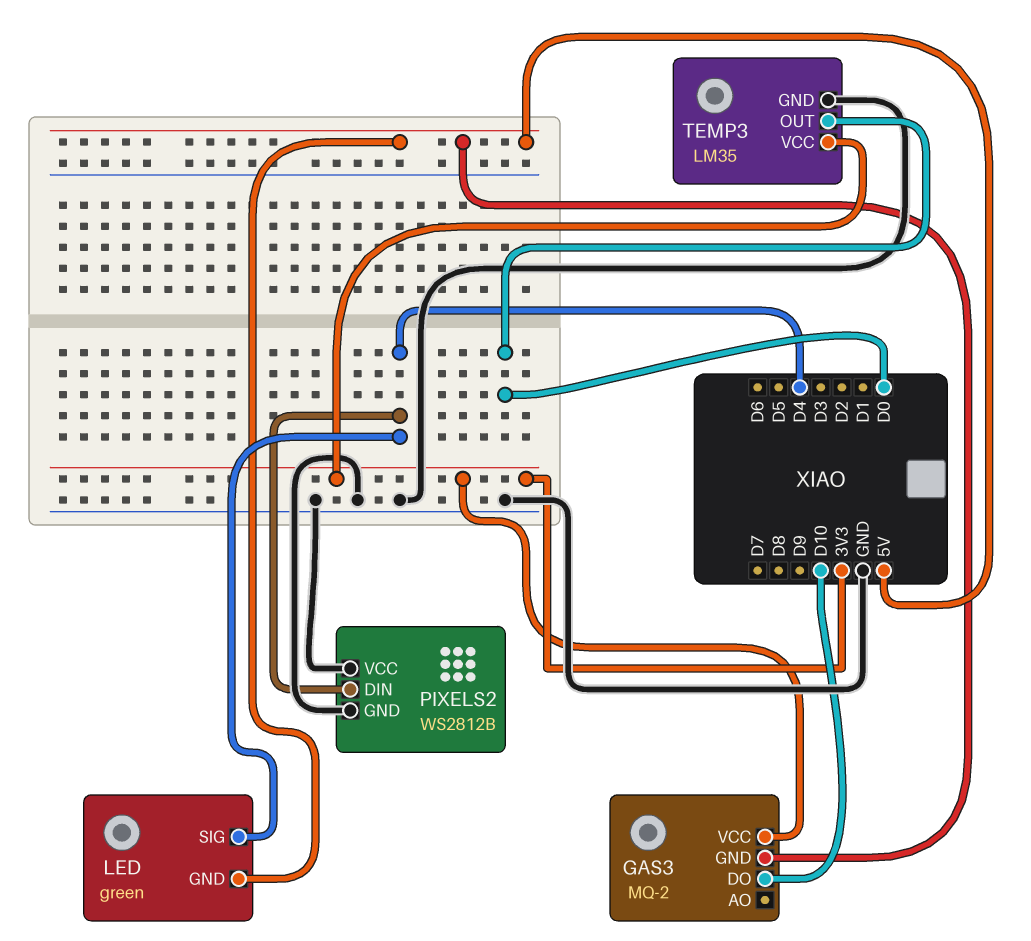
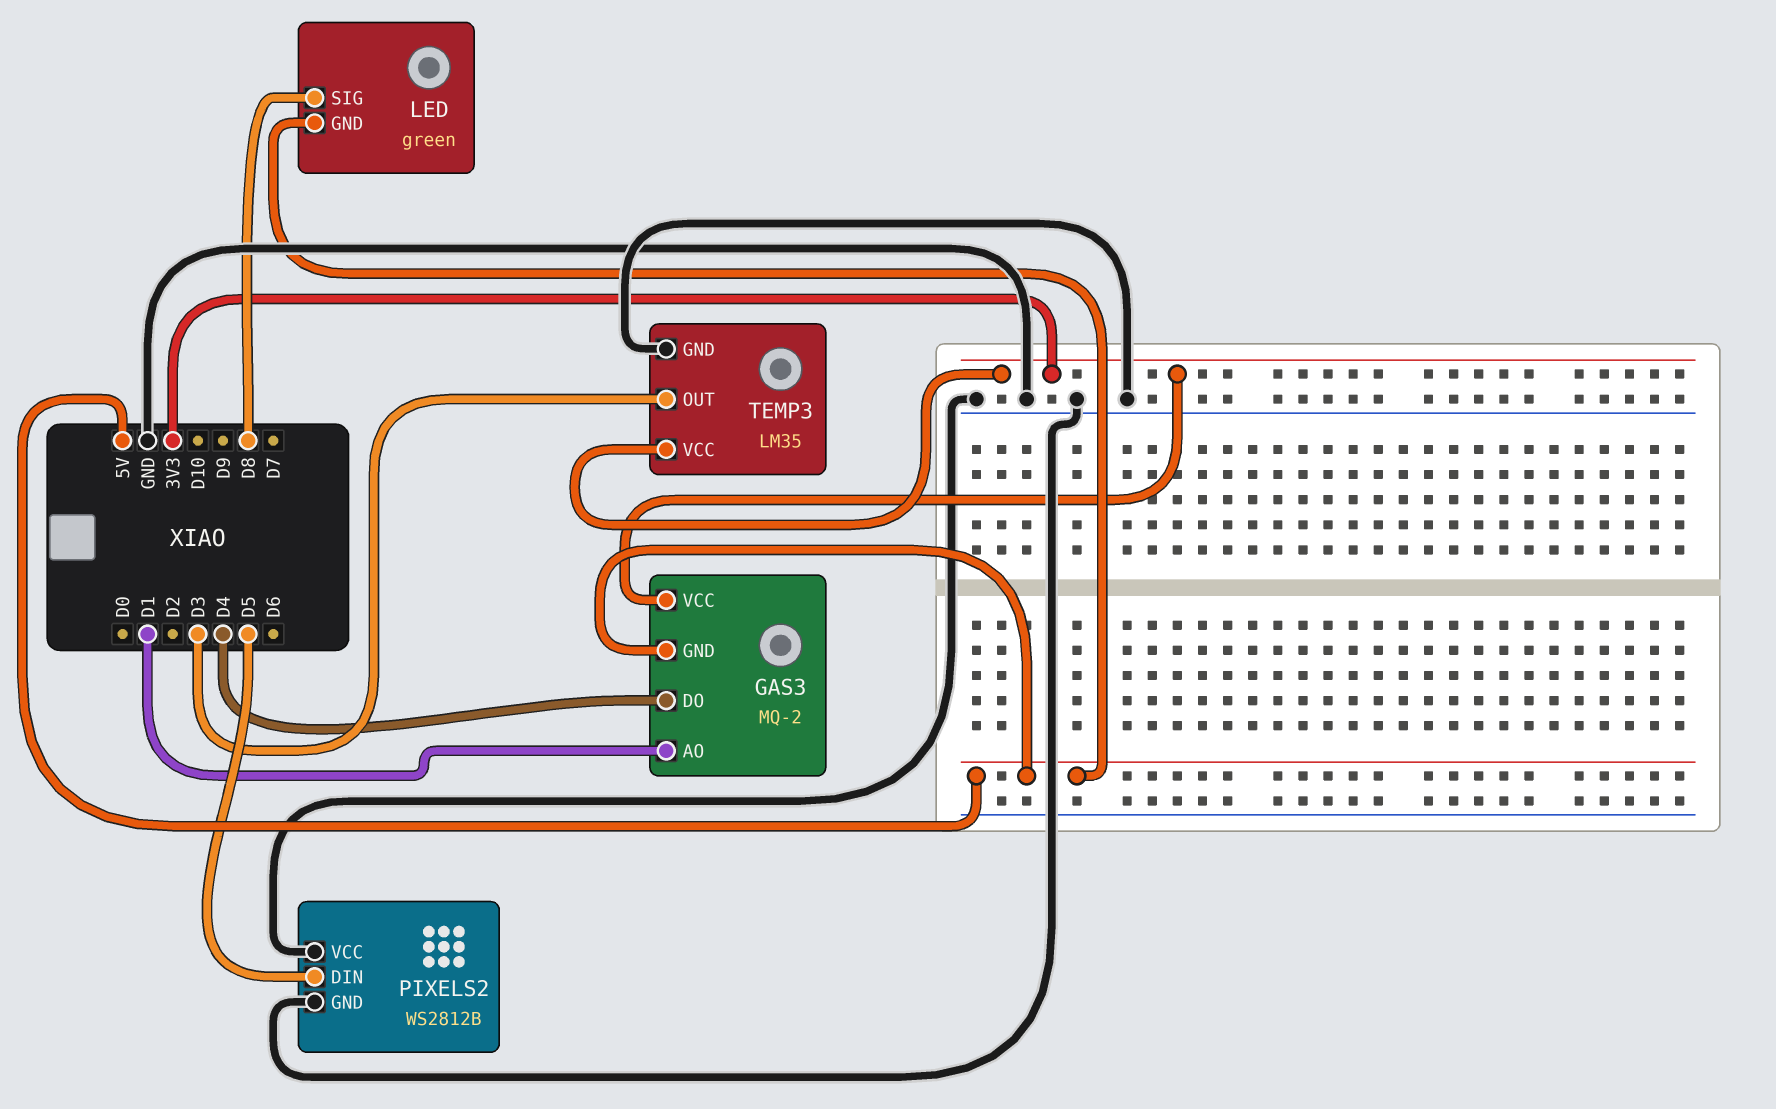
GAS3 pin AO: none -> D1
GAS3 pin DO: D10 -> D4
LED pin SIG: D4 -> D8
PIXELS2 pin DIN: D4 -> D5
TEMP3 pin OUT: D0 -> D3

